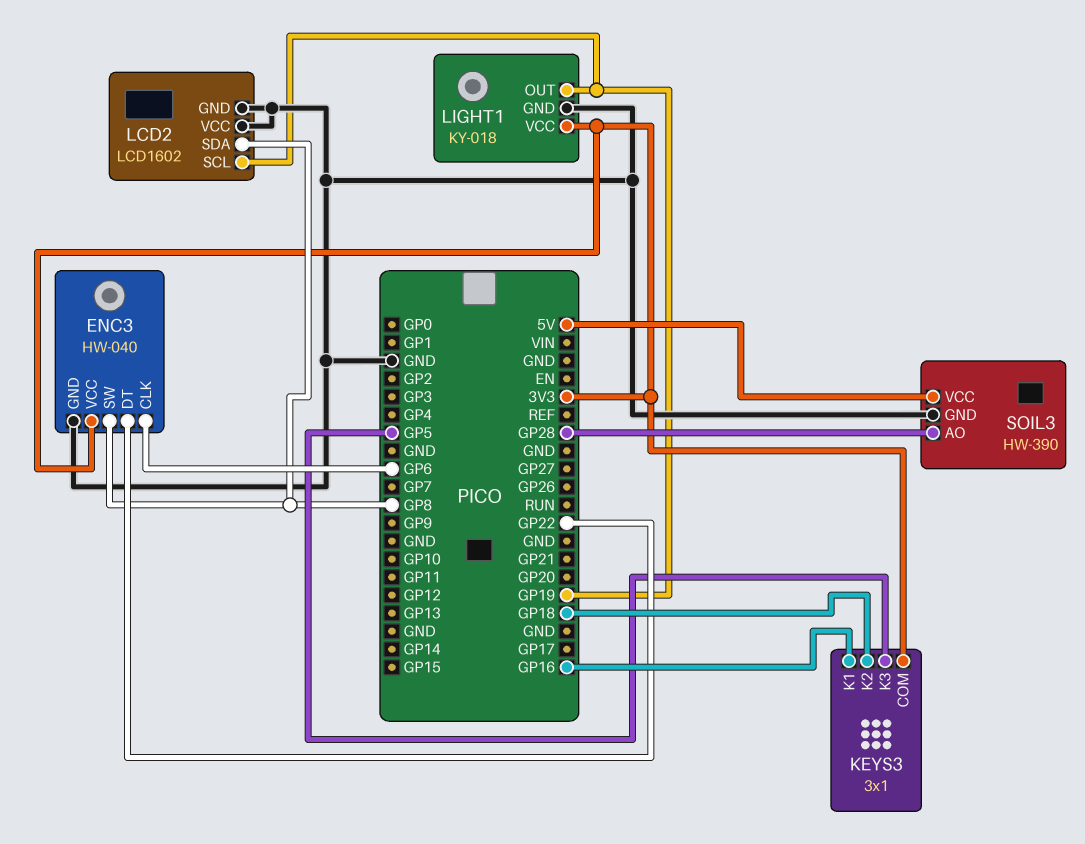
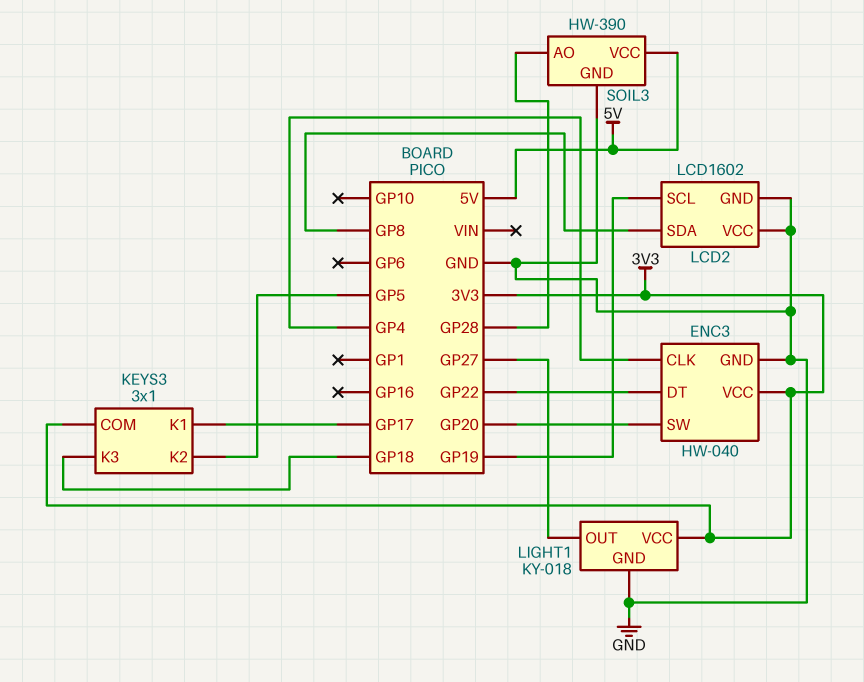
ENC3 pin CLK: GP6 -> GP4
ENC3 pin SW: GP8 -> GP20
KEYS3 pin K1: GP16 -> GP17
KEYS3 pin K2: GP18 -> GP5
KEYS3 pin K3: GP5 -> GP18
LIGHT1 pin OUT: GP19 -> GP27

